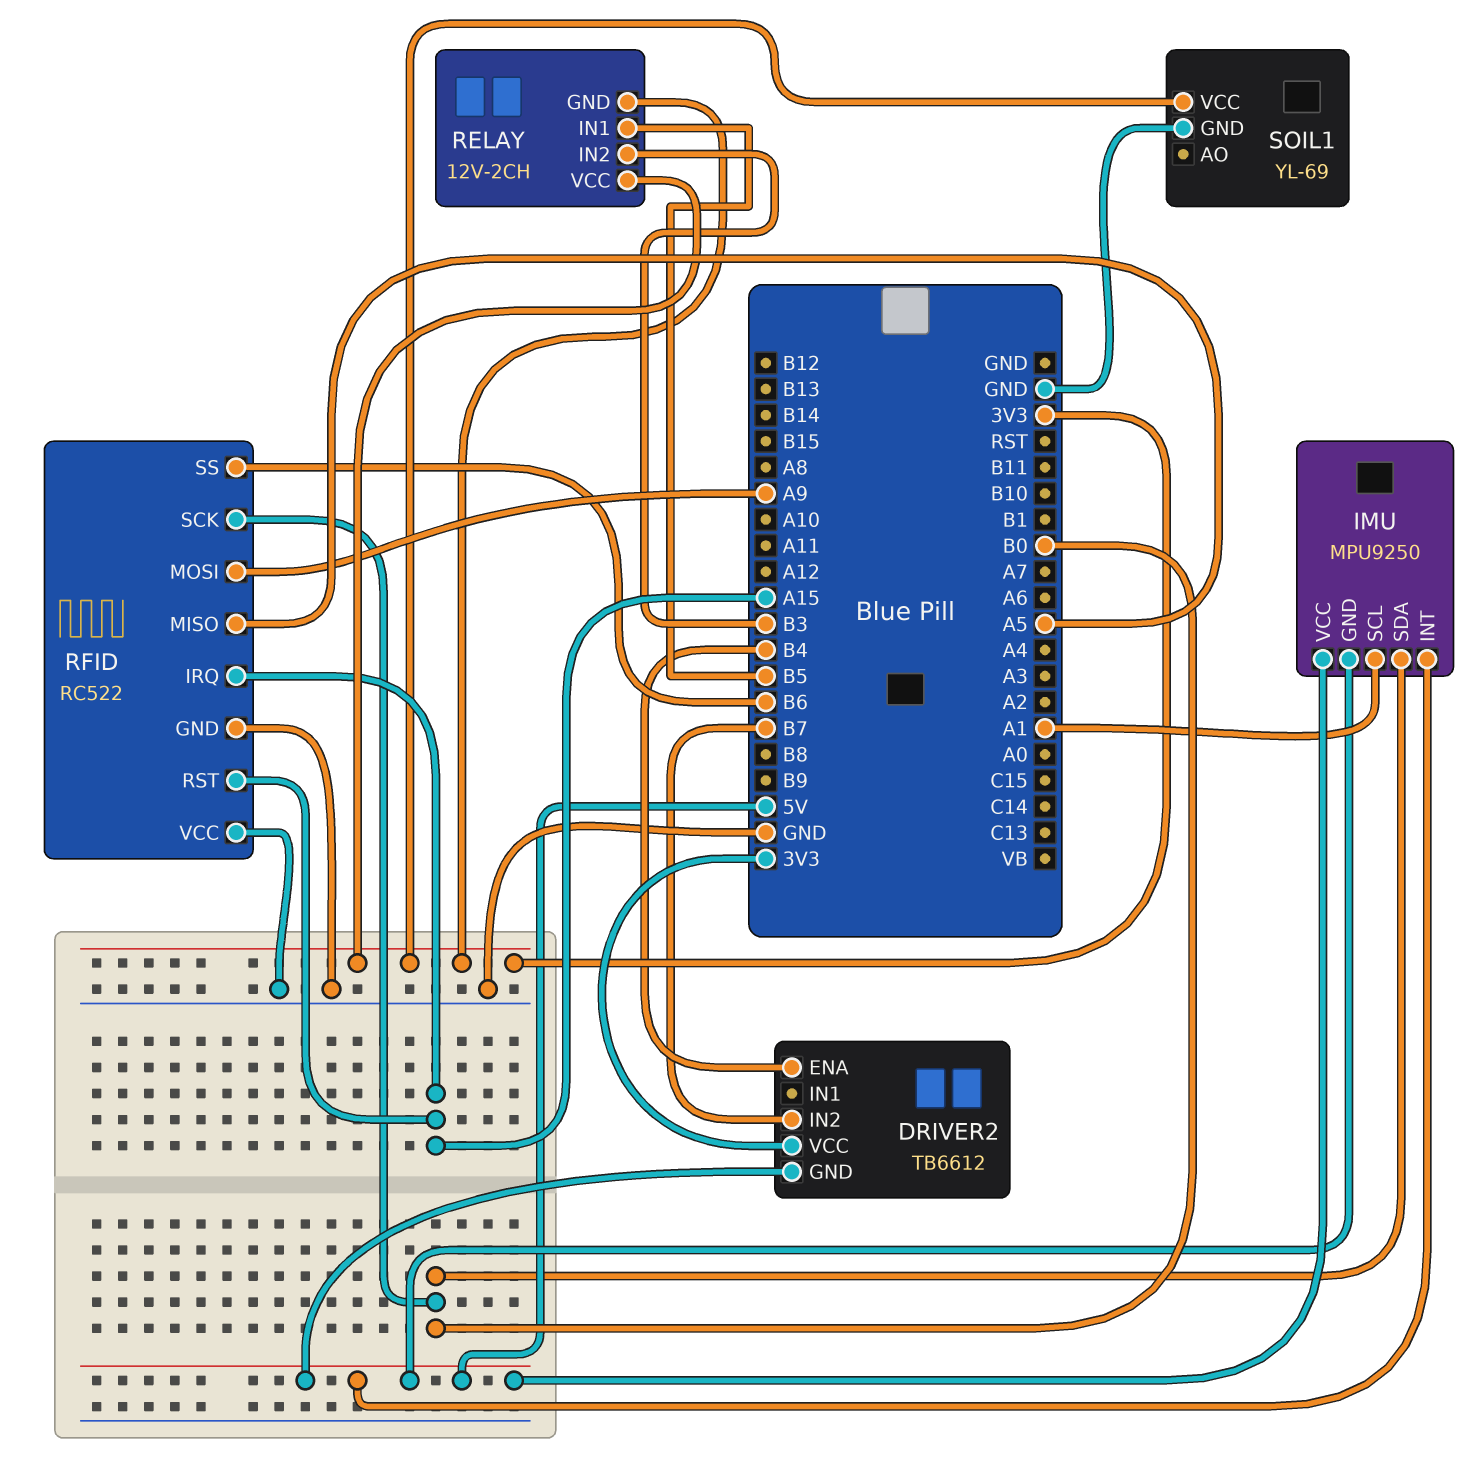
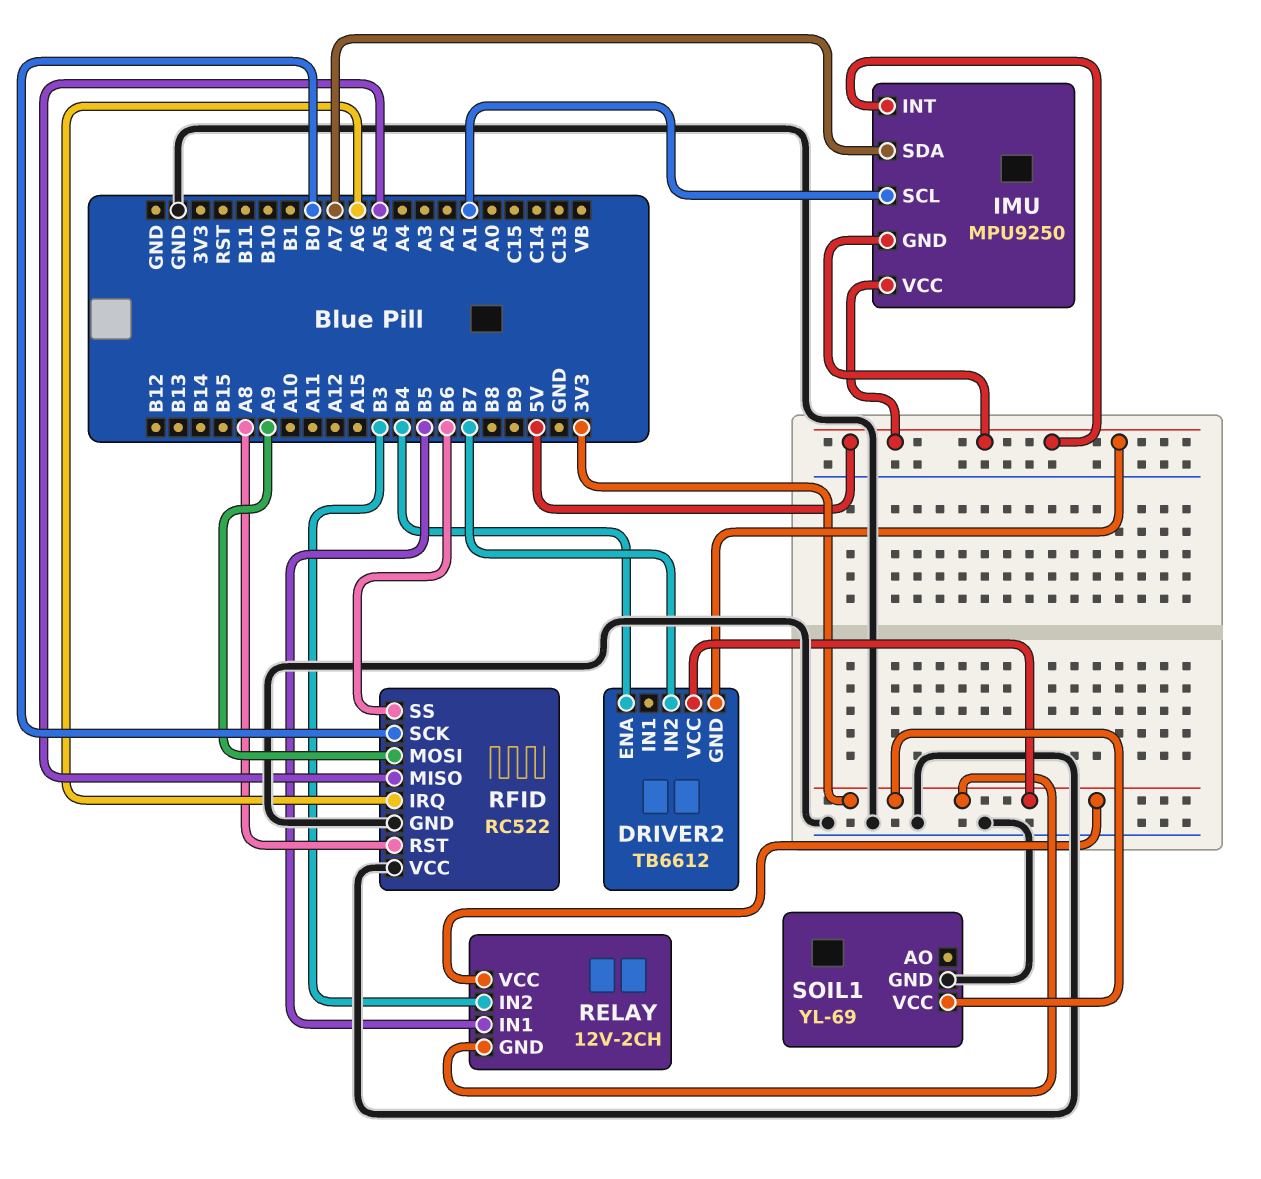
IMU pin SDA: B0 -> A7
RFID pin IRQ: A15 -> A6
RFID pin RST: A15 -> A8

